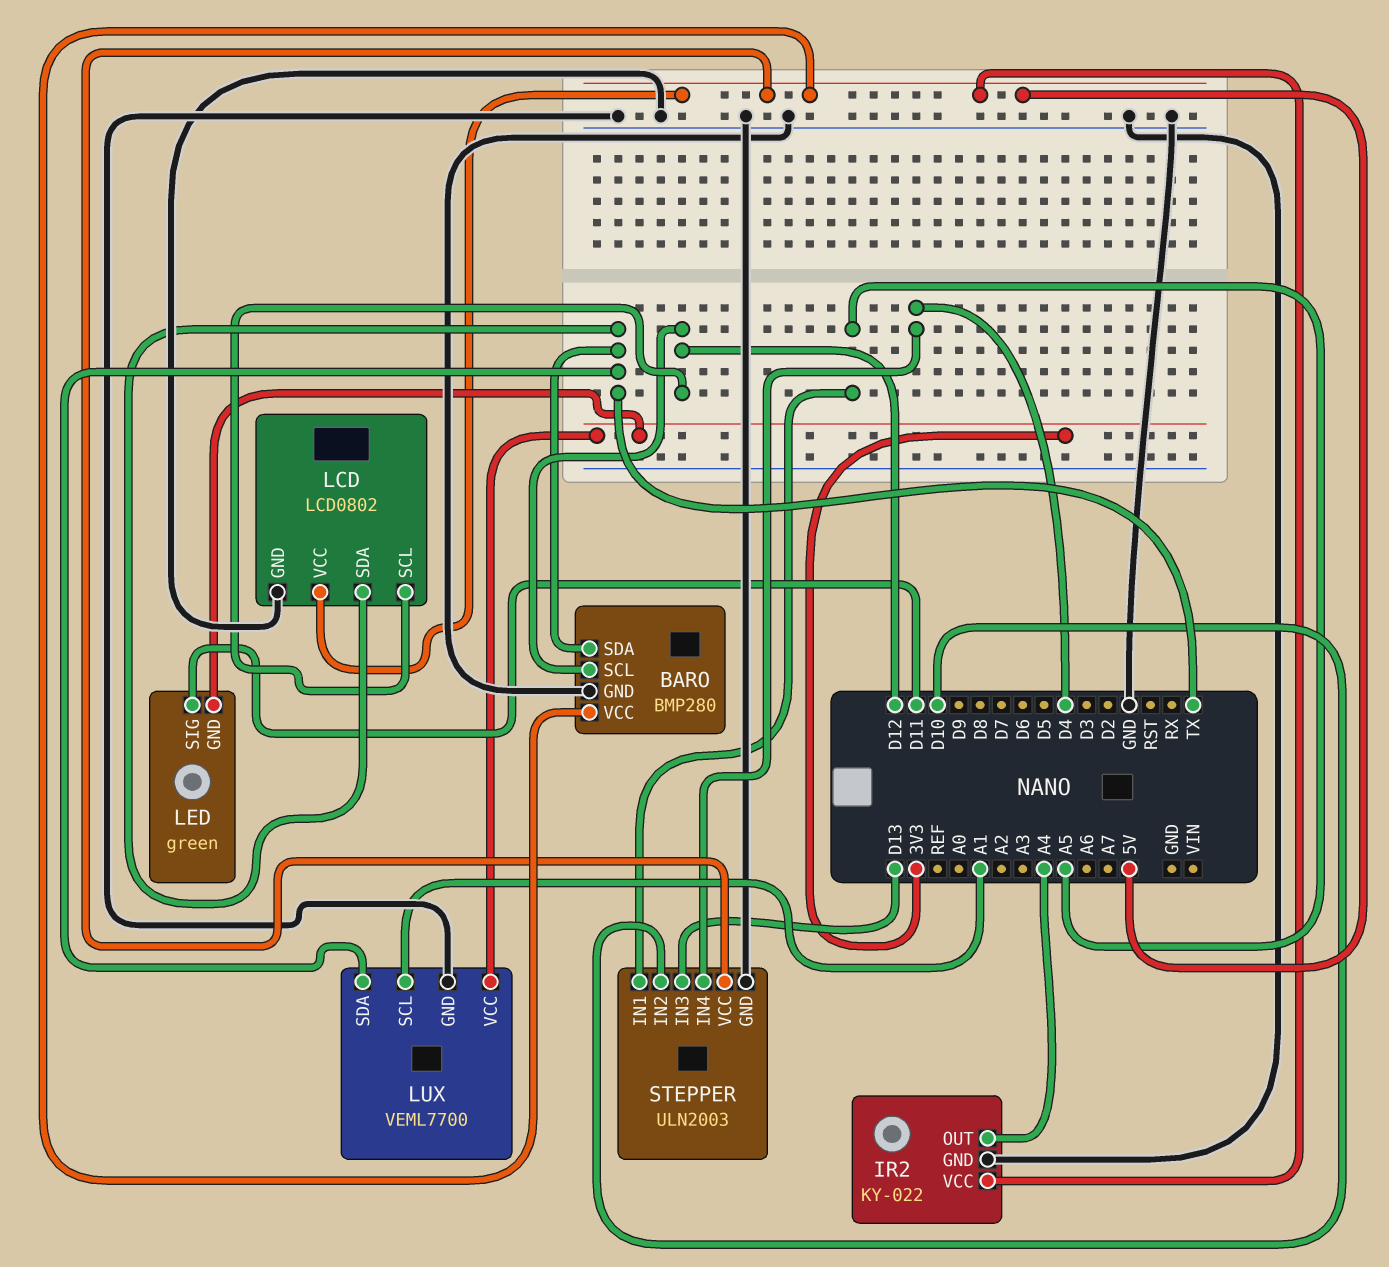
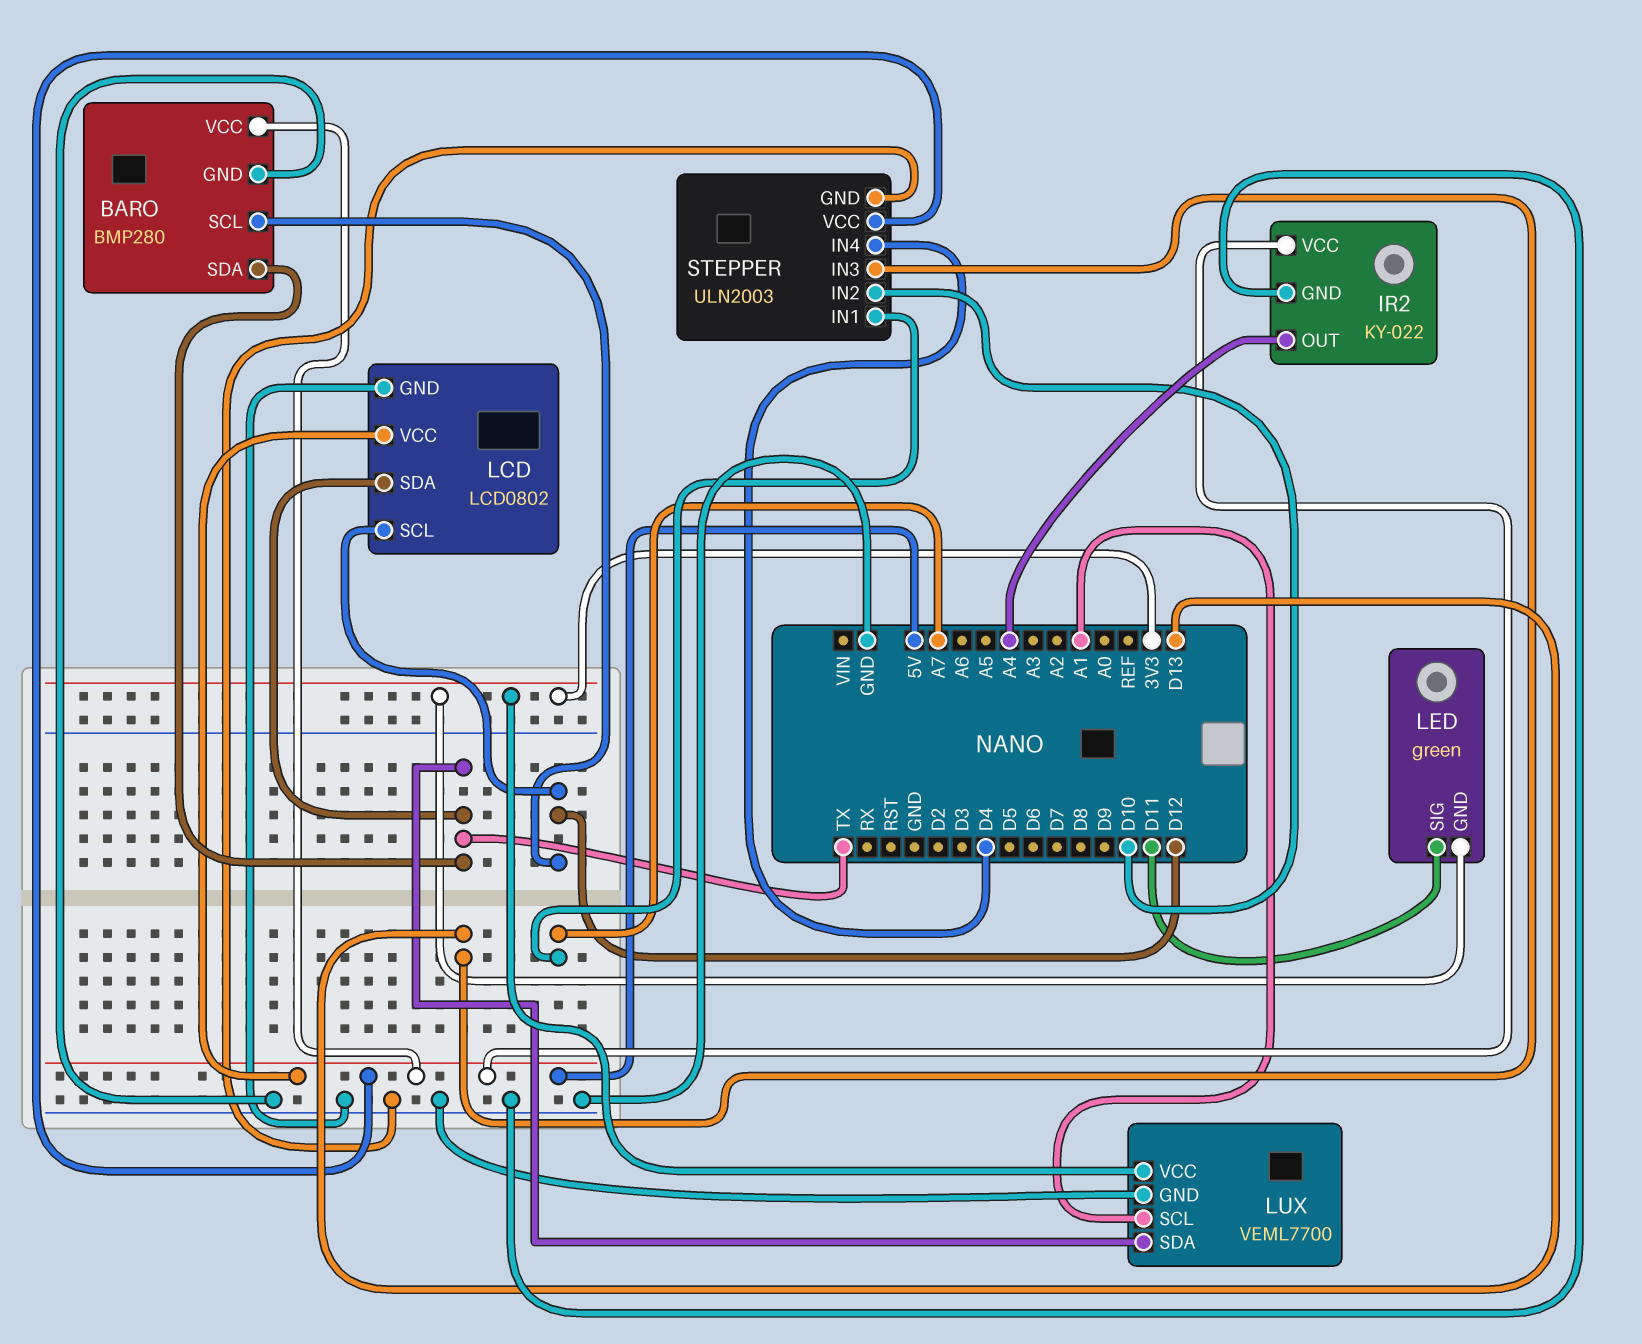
STEPPER pin IN1: A5 -> A7

